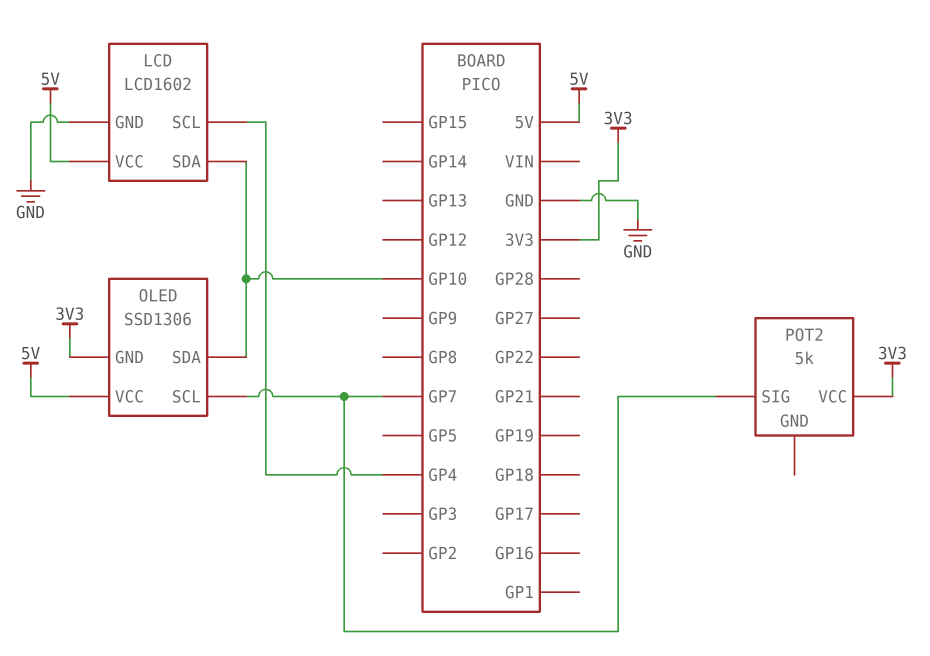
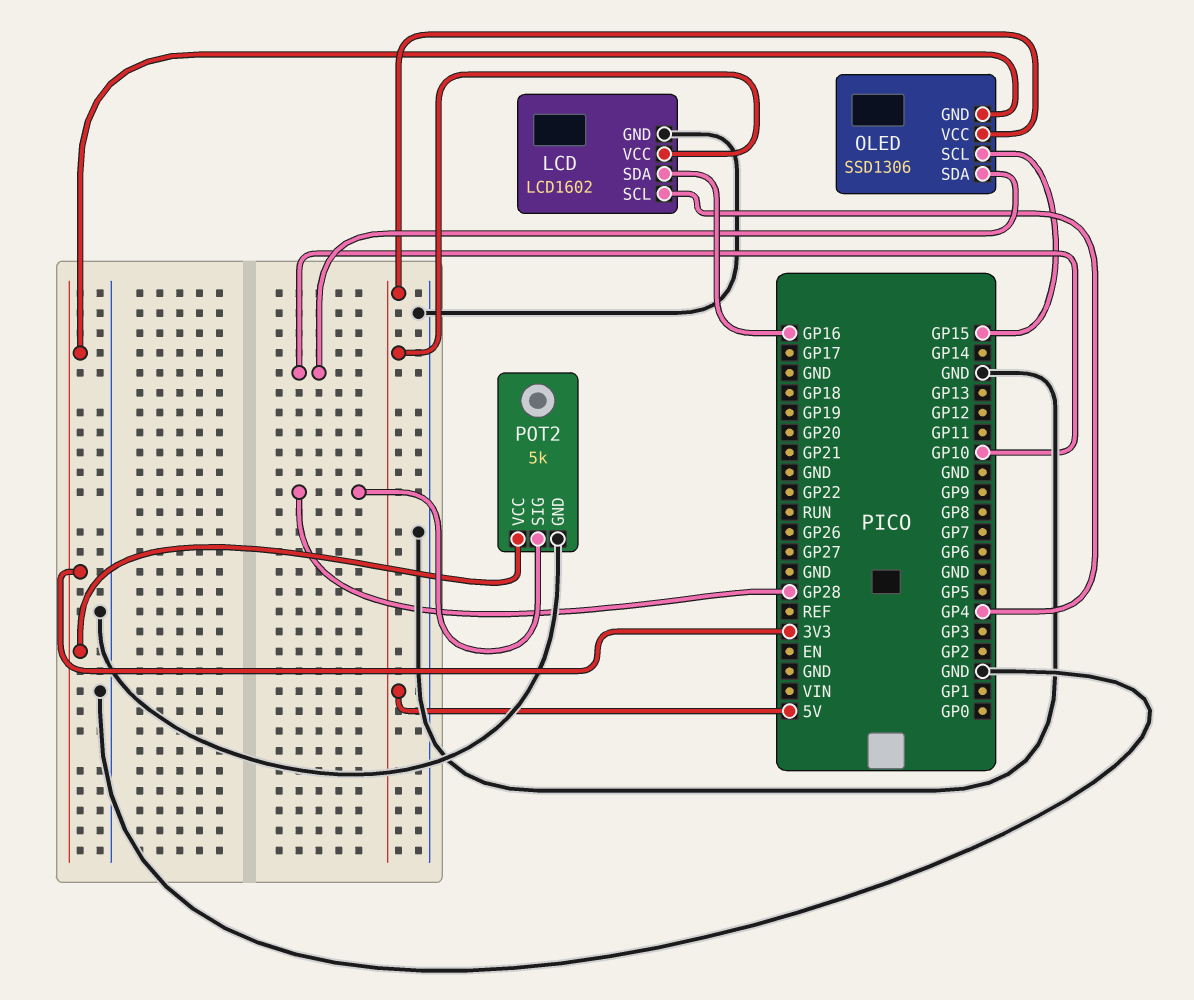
LCD pin SDA: GP10 -> GP16
OLED pin SCL: GP7 -> GP15
POT2 pin GND: none -> GND
POT2 pin SIG: GP7 -> GP28

